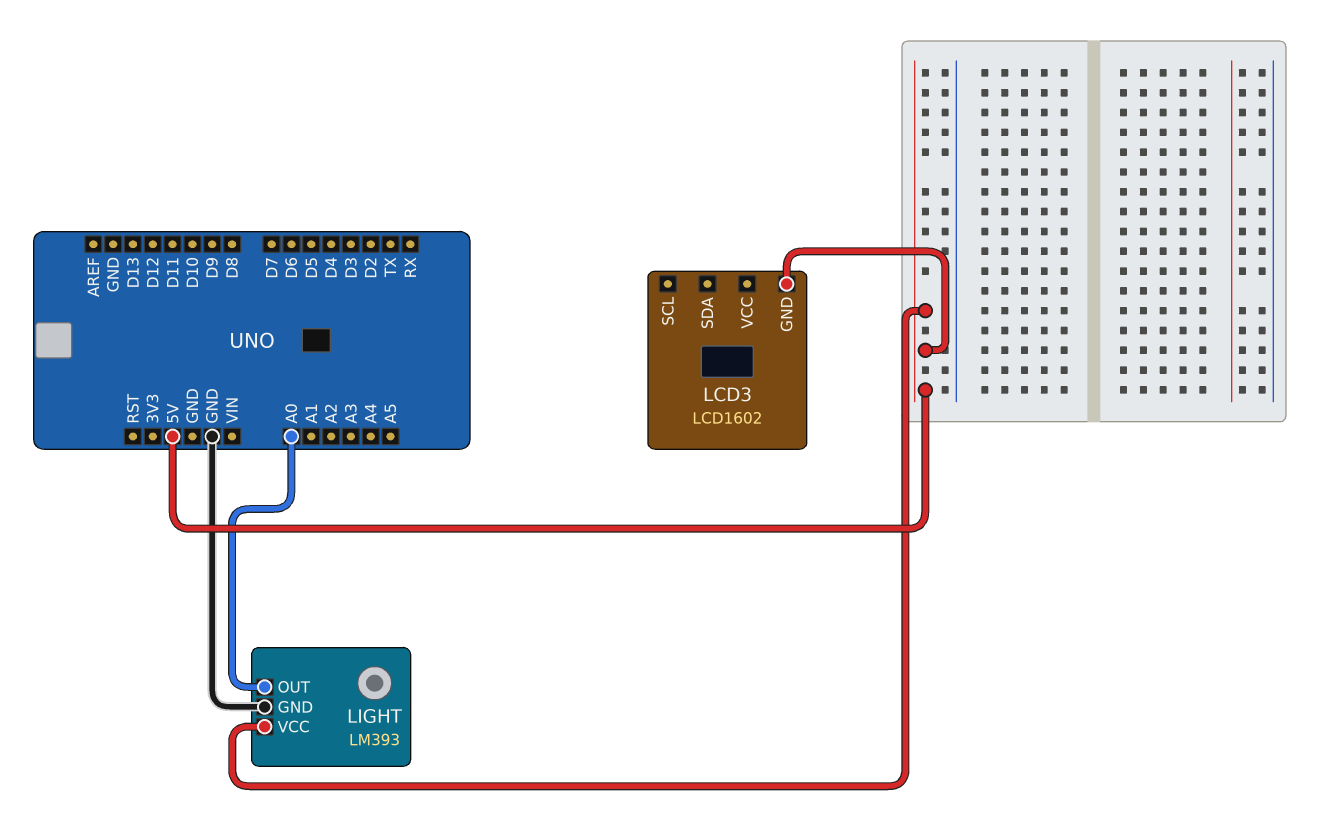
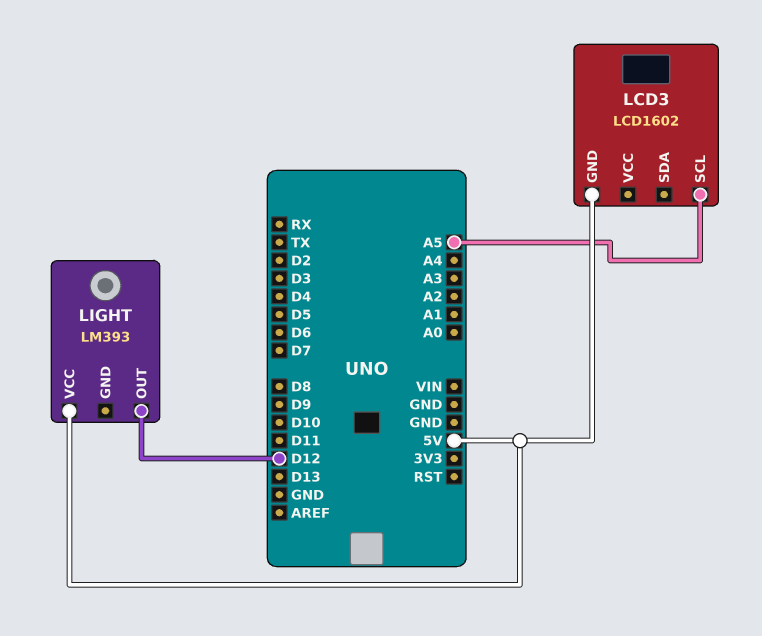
LCD3 pin SCL: none -> A5
LIGHT pin GND: GND -> none
LIGHT pin OUT: A0 -> D12

